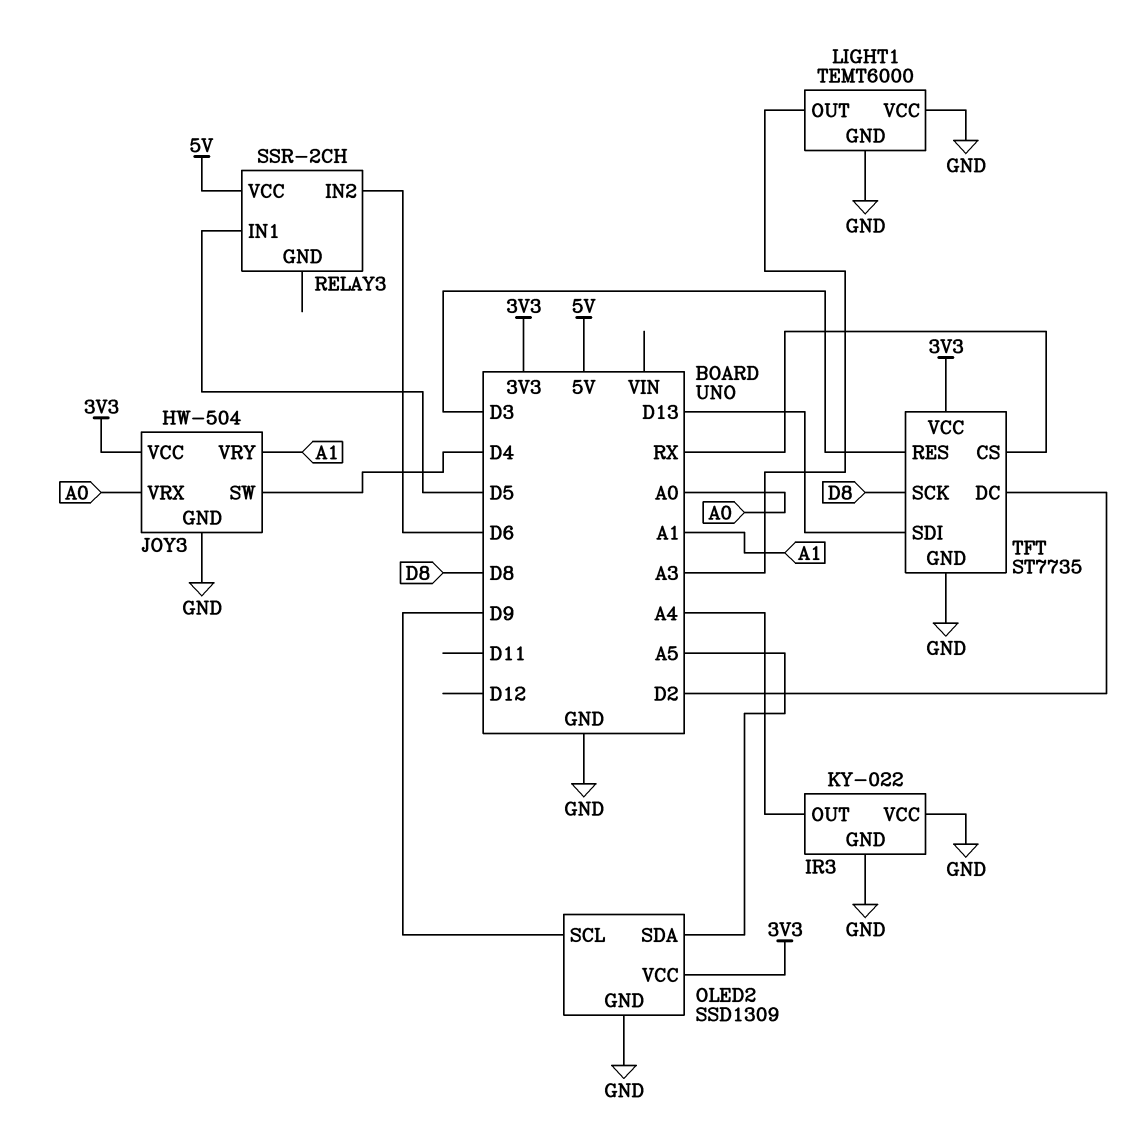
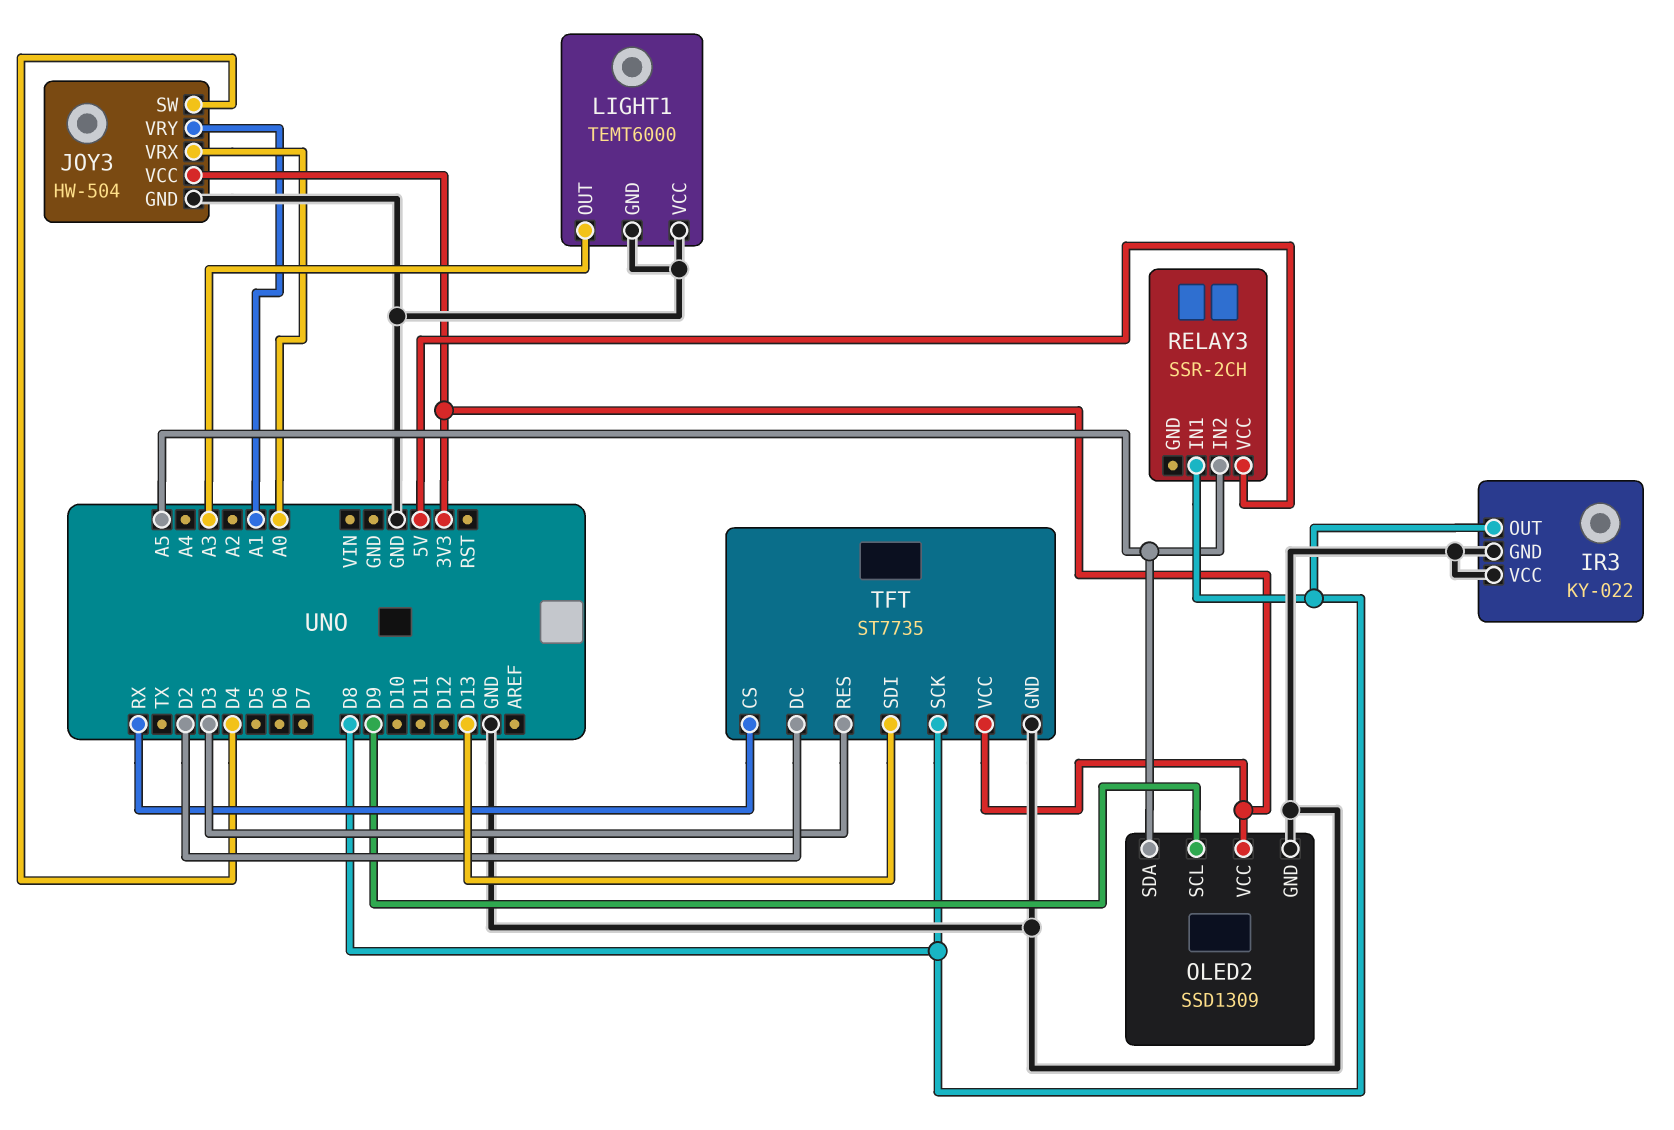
IR3 pin OUT: A4 -> D8
RELAY3 pin IN1: D5 -> D8
RELAY3 pin IN2: D6 -> A5

